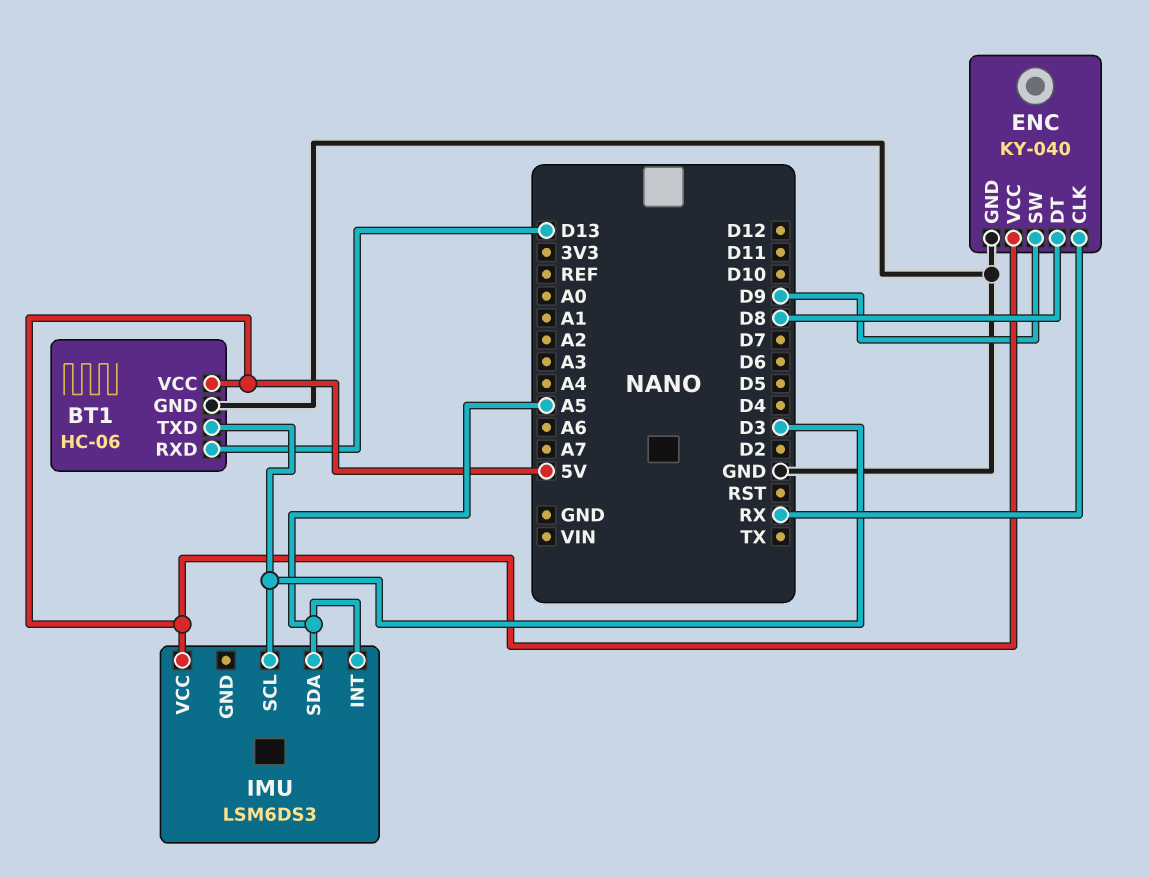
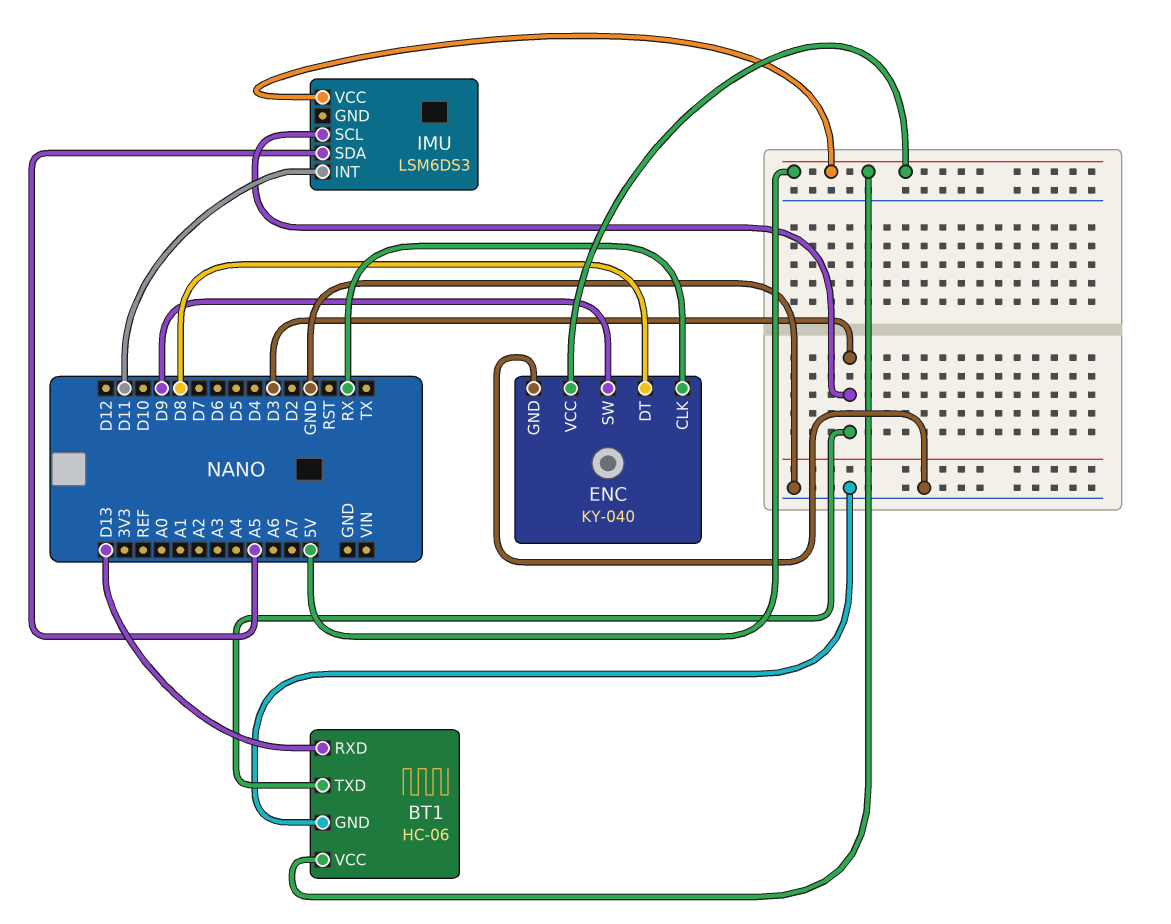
IMU pin INT: A5 -> D11

